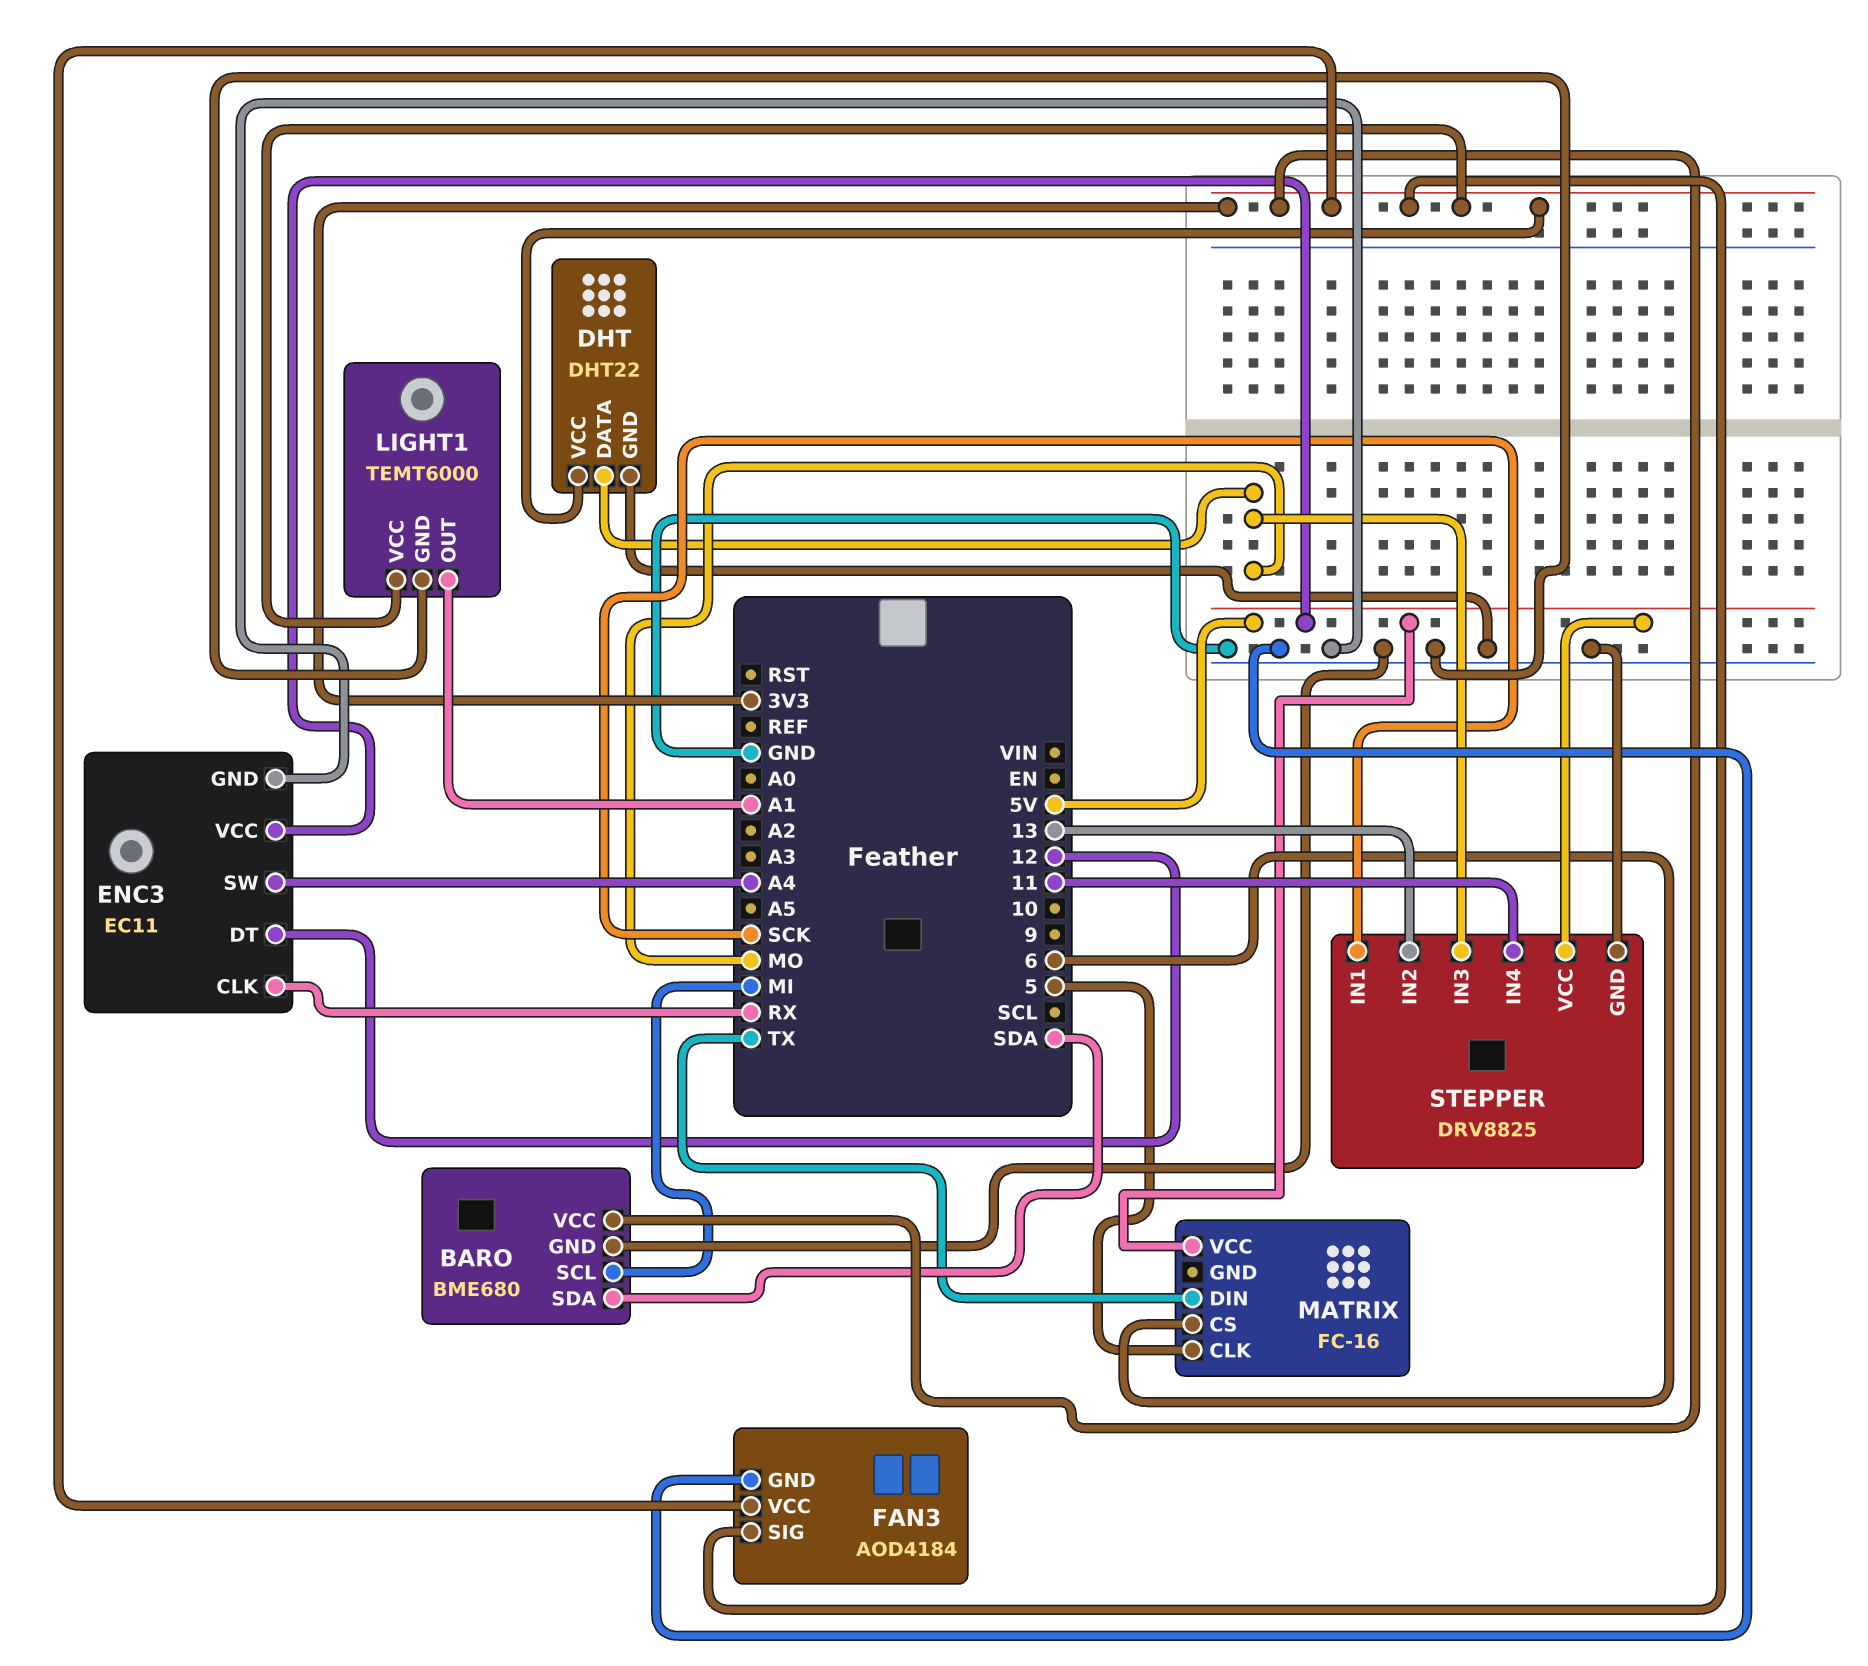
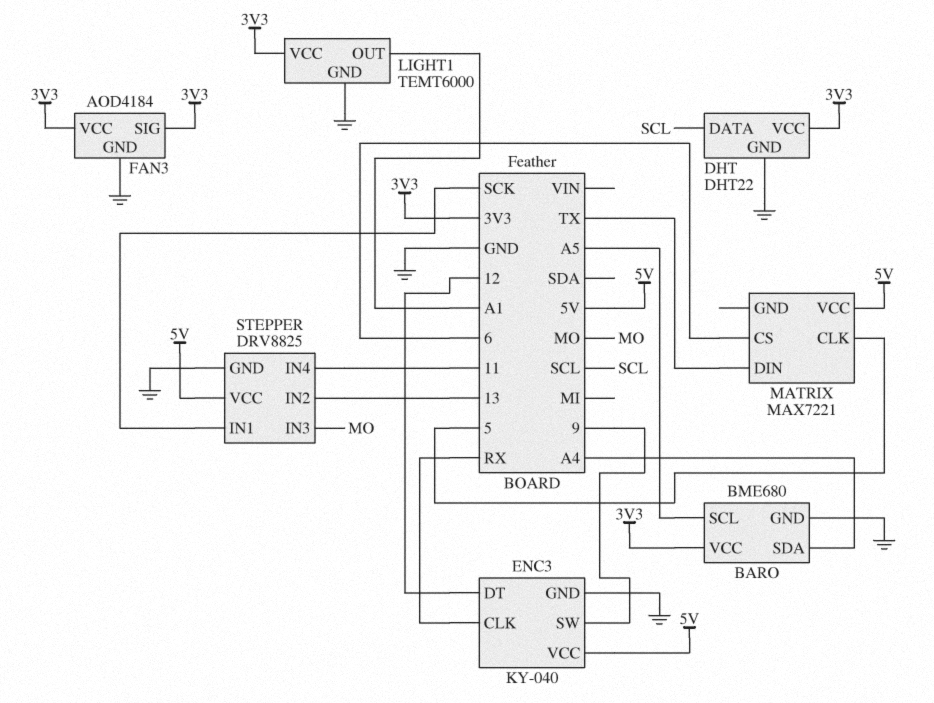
BARO pin SCL: MI -> A5
BARO pin SDA: SDA -> A4
DHT pin DATA: MO -> SCL
ENC3: EC11 -> KY-040
ENC3 pin SW: A4 -> 9
MATRIX: FC-16 -> MAX7221

